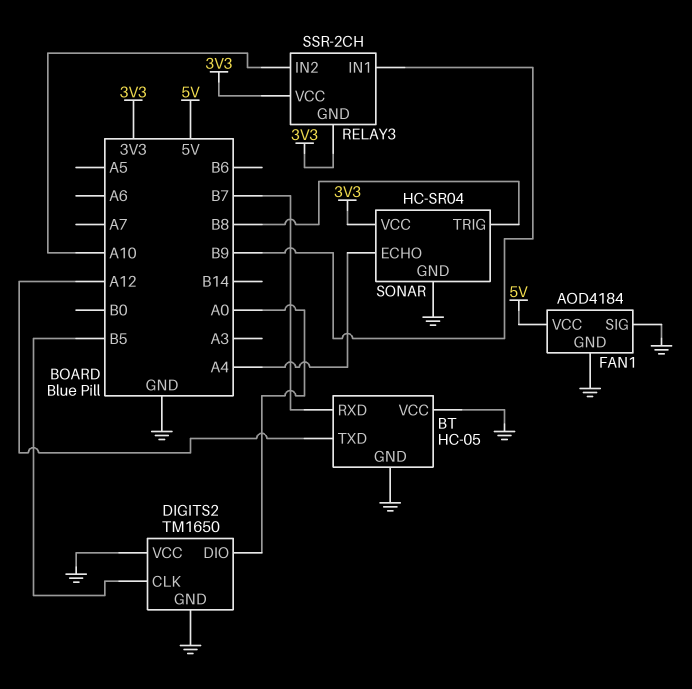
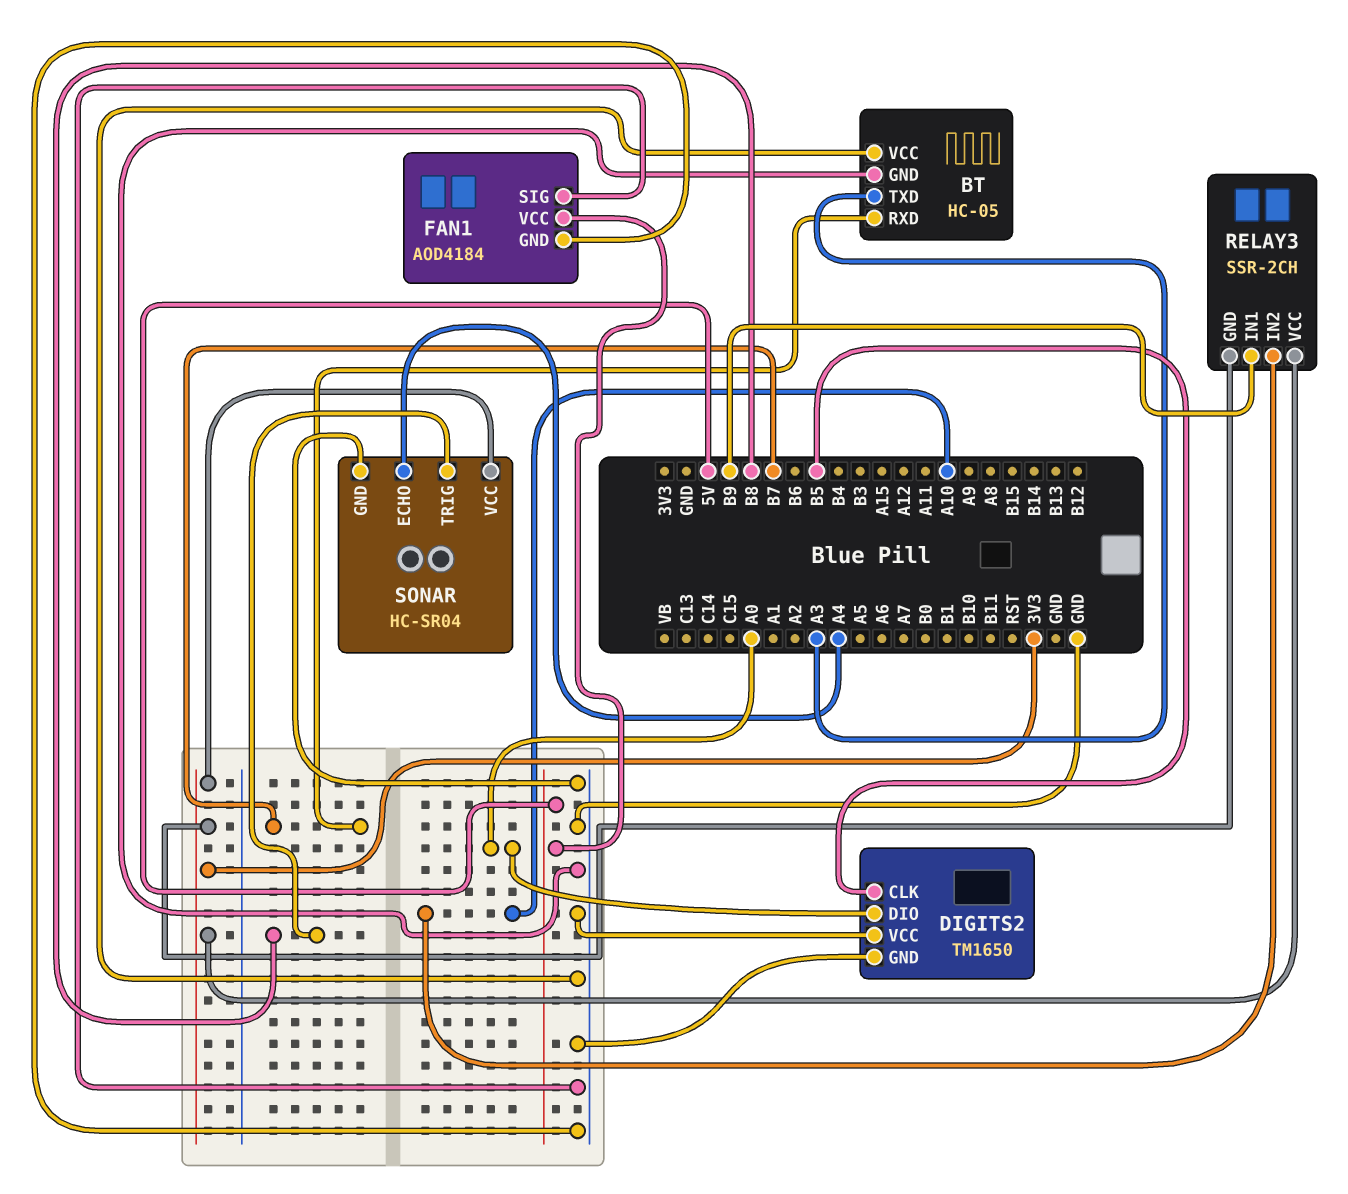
BT pin TXD: A12 -> A3

